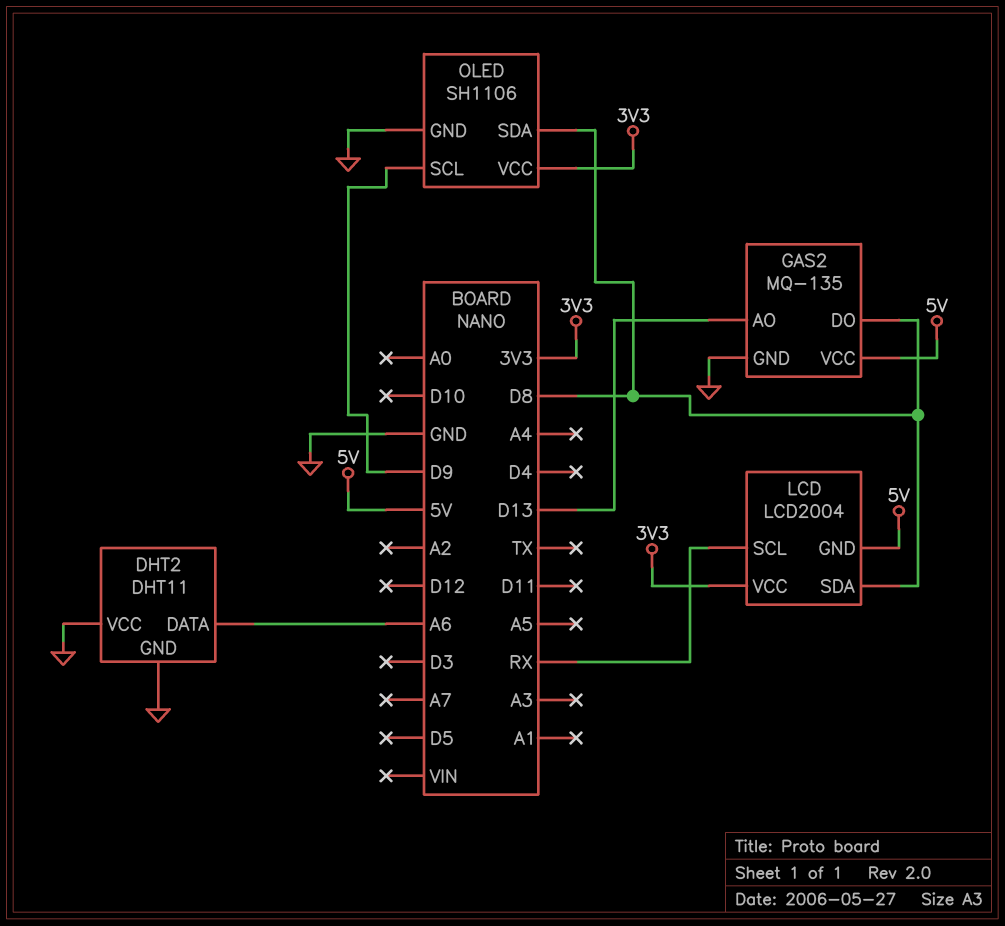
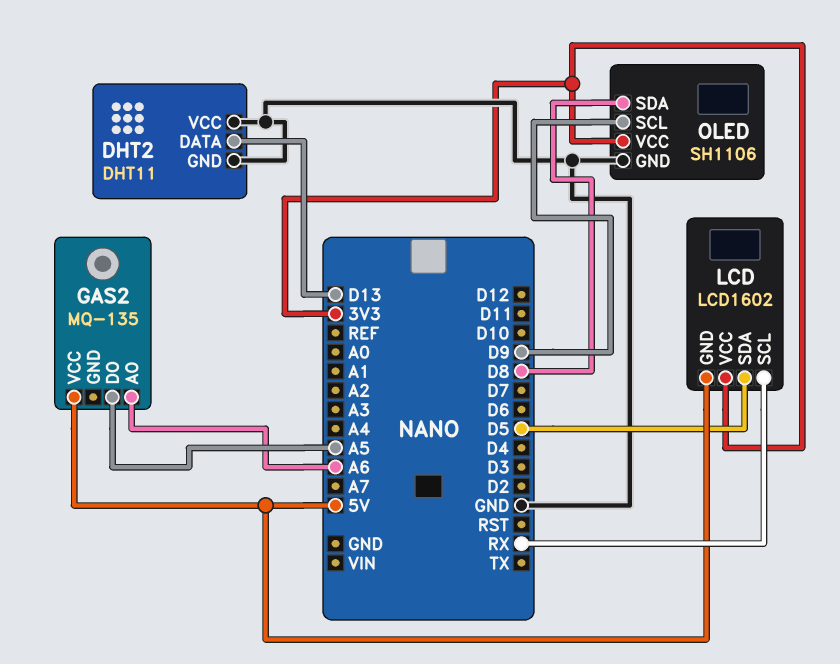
DHT2 pin DATA: A6 -> D13
GAS2 pin AO: D13 -> A6
GAS2 pin DO: D8 -> A5
GAS2 pin GND: GND -> none
LCD: LCD2004 -> LCD1602
LCD pin SDA: D8 -> D5

